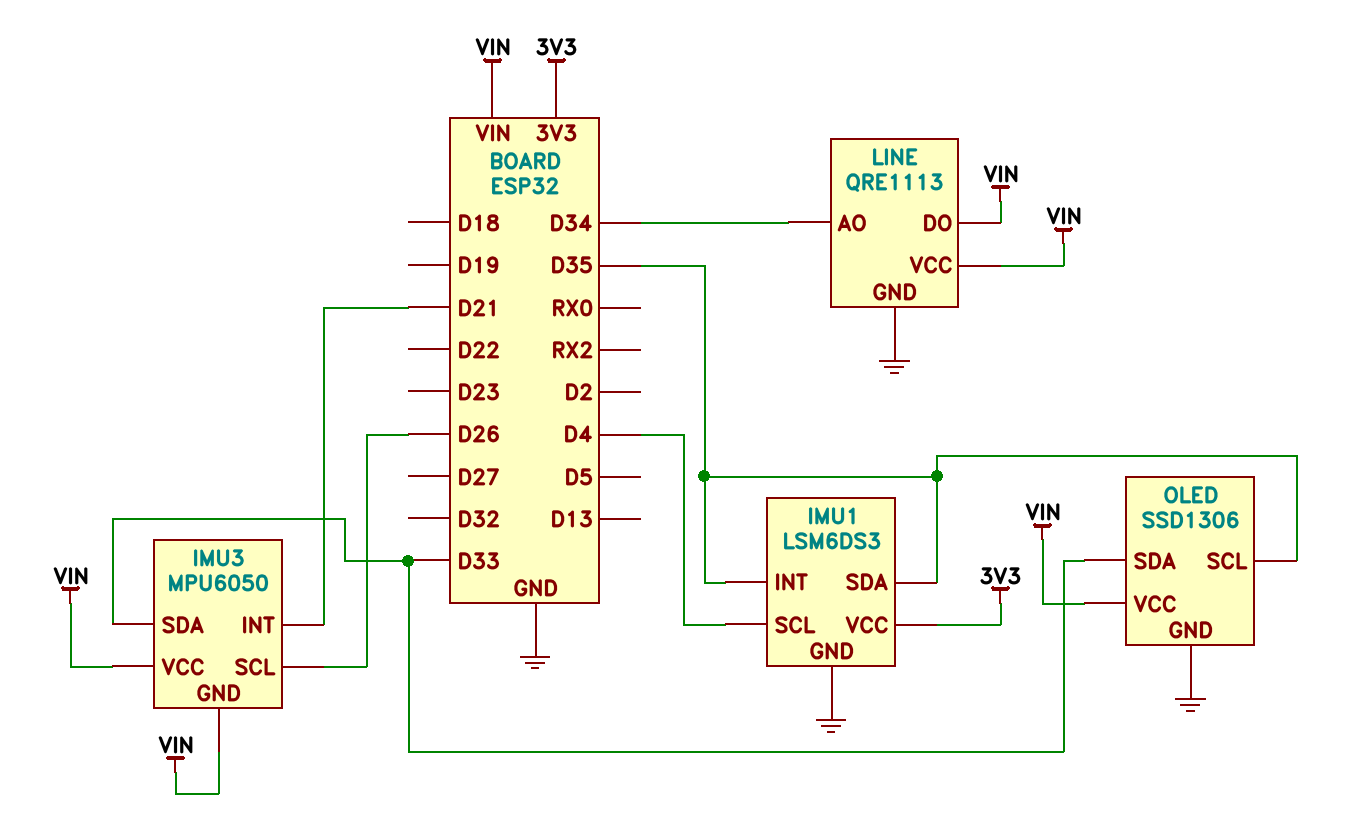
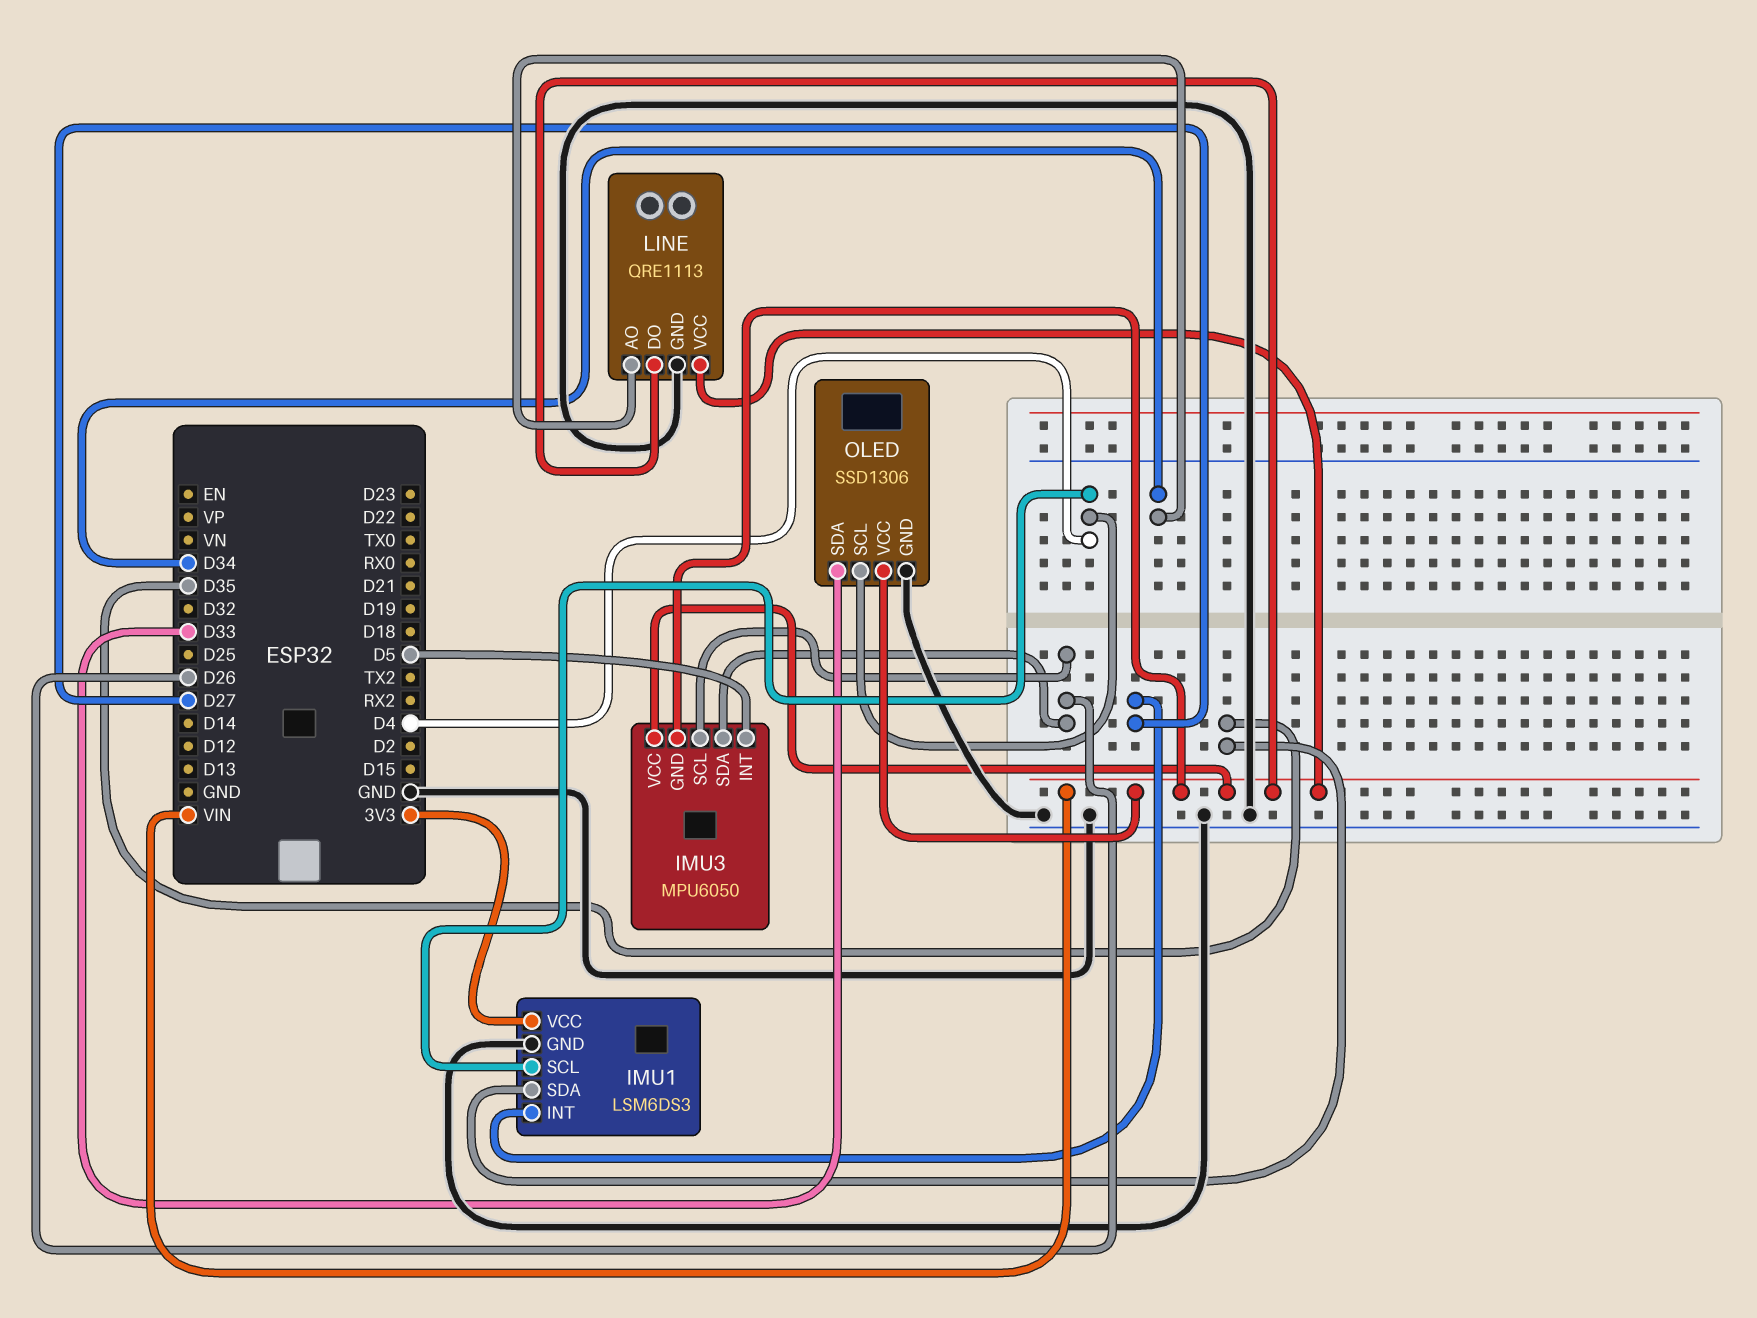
IMU1 pin INT: D35 -> D27
IMU3 pin INT: D21 -> D5
IMU3 pin SDA: D33 -> D26
OLED pin SCL: D35 -> D4

